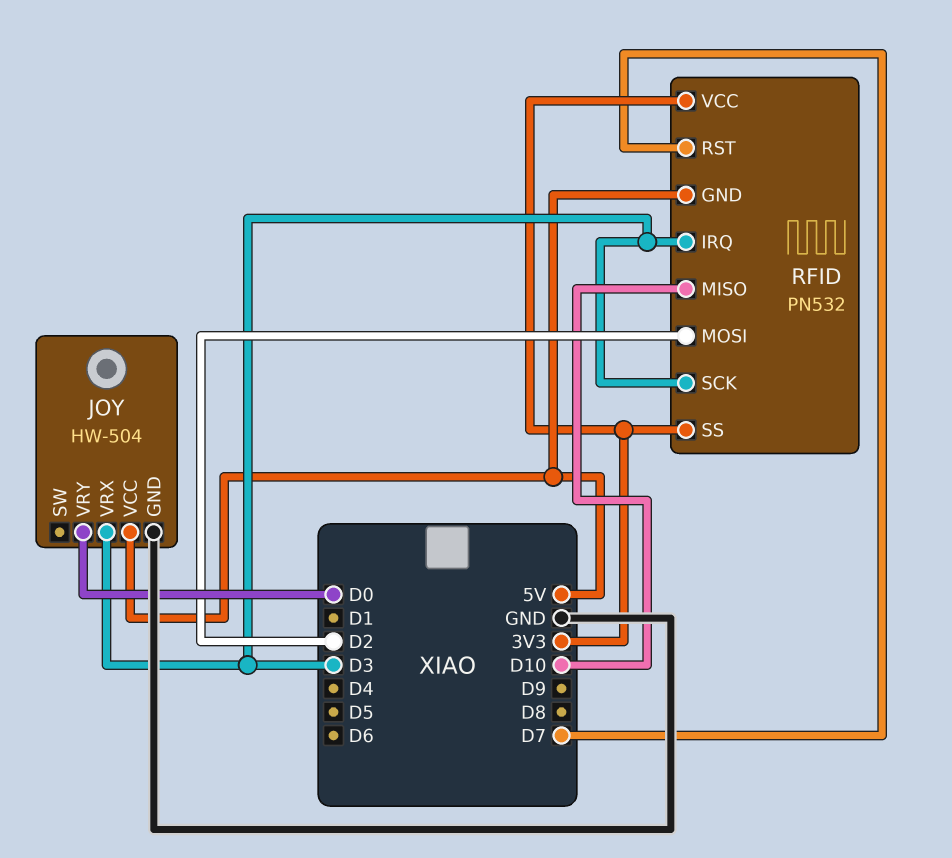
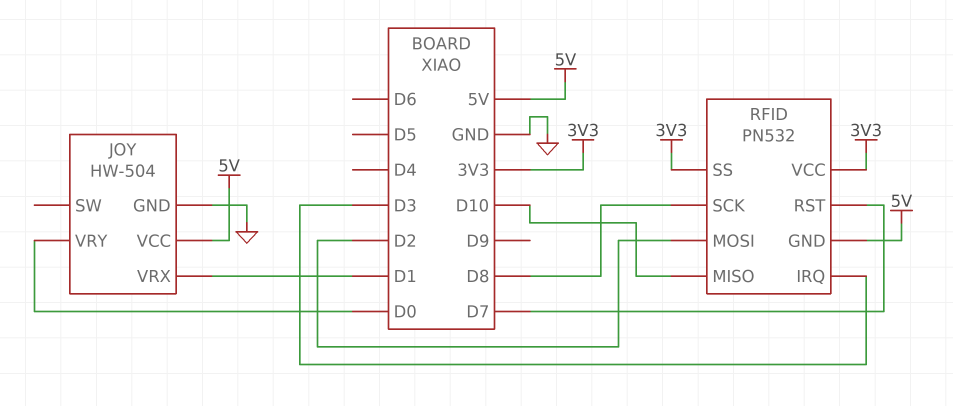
JOY pin VRX: D3 -> D1
RFID pin SCK: D3 -> D8

